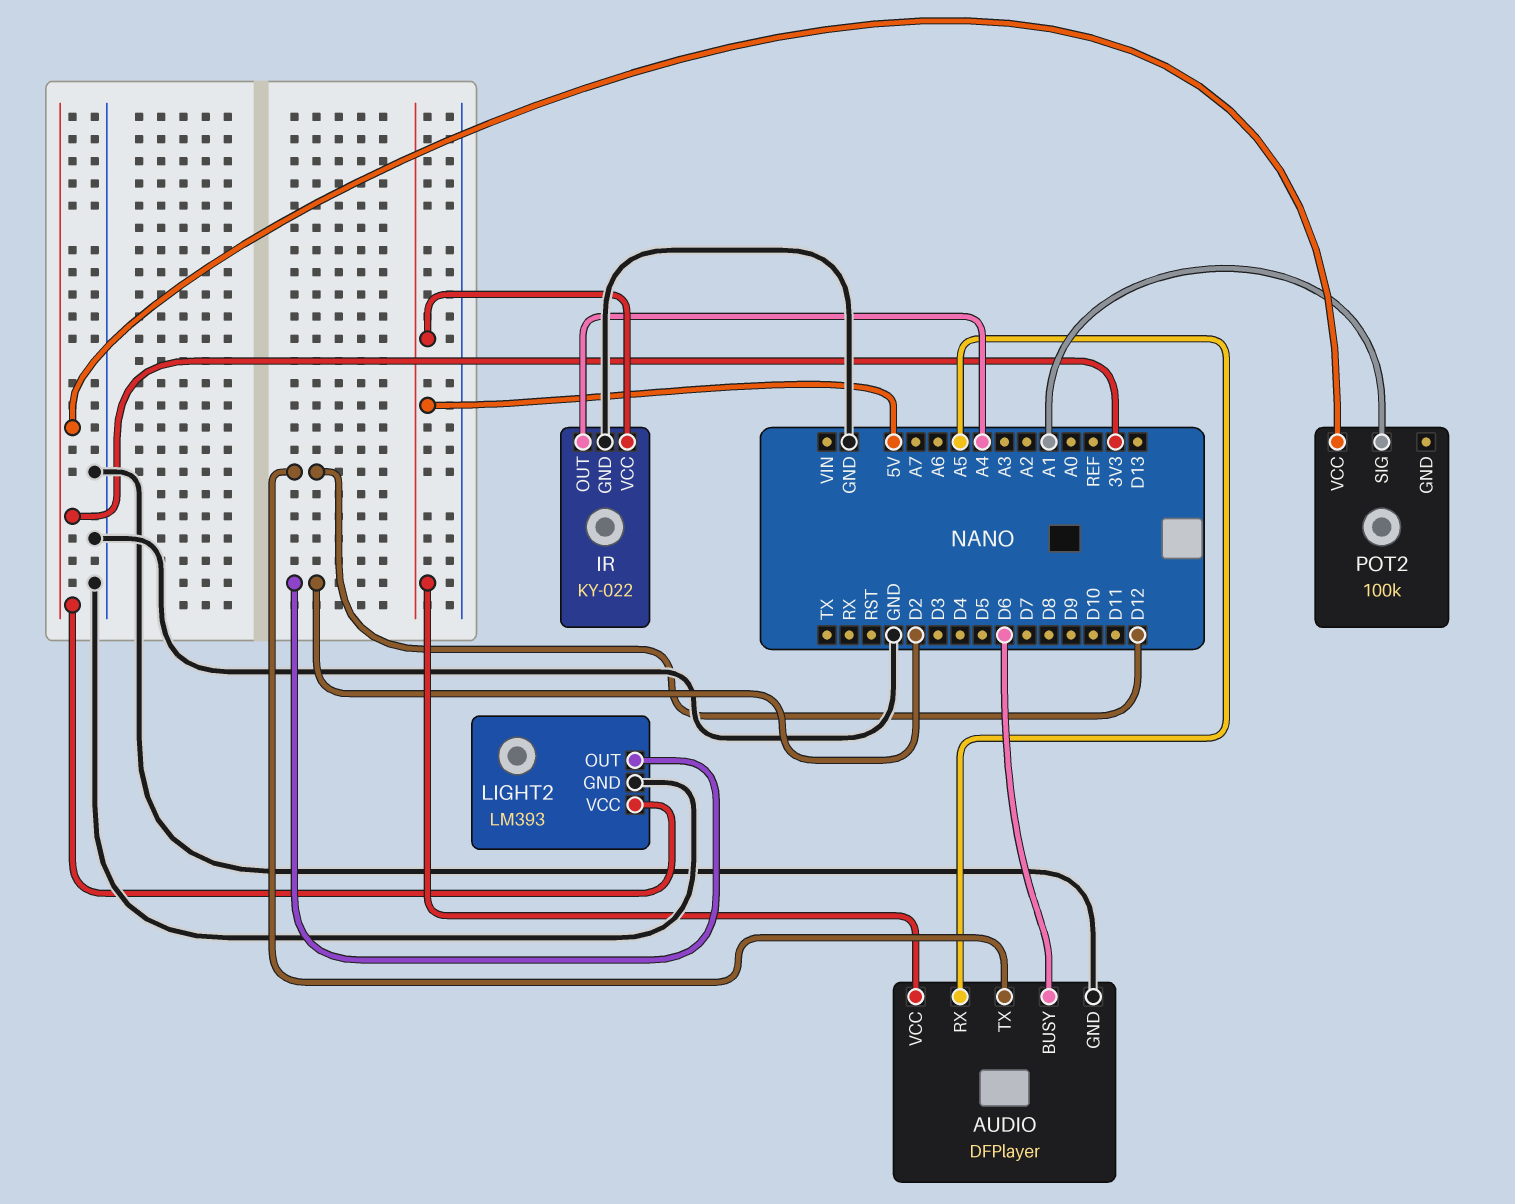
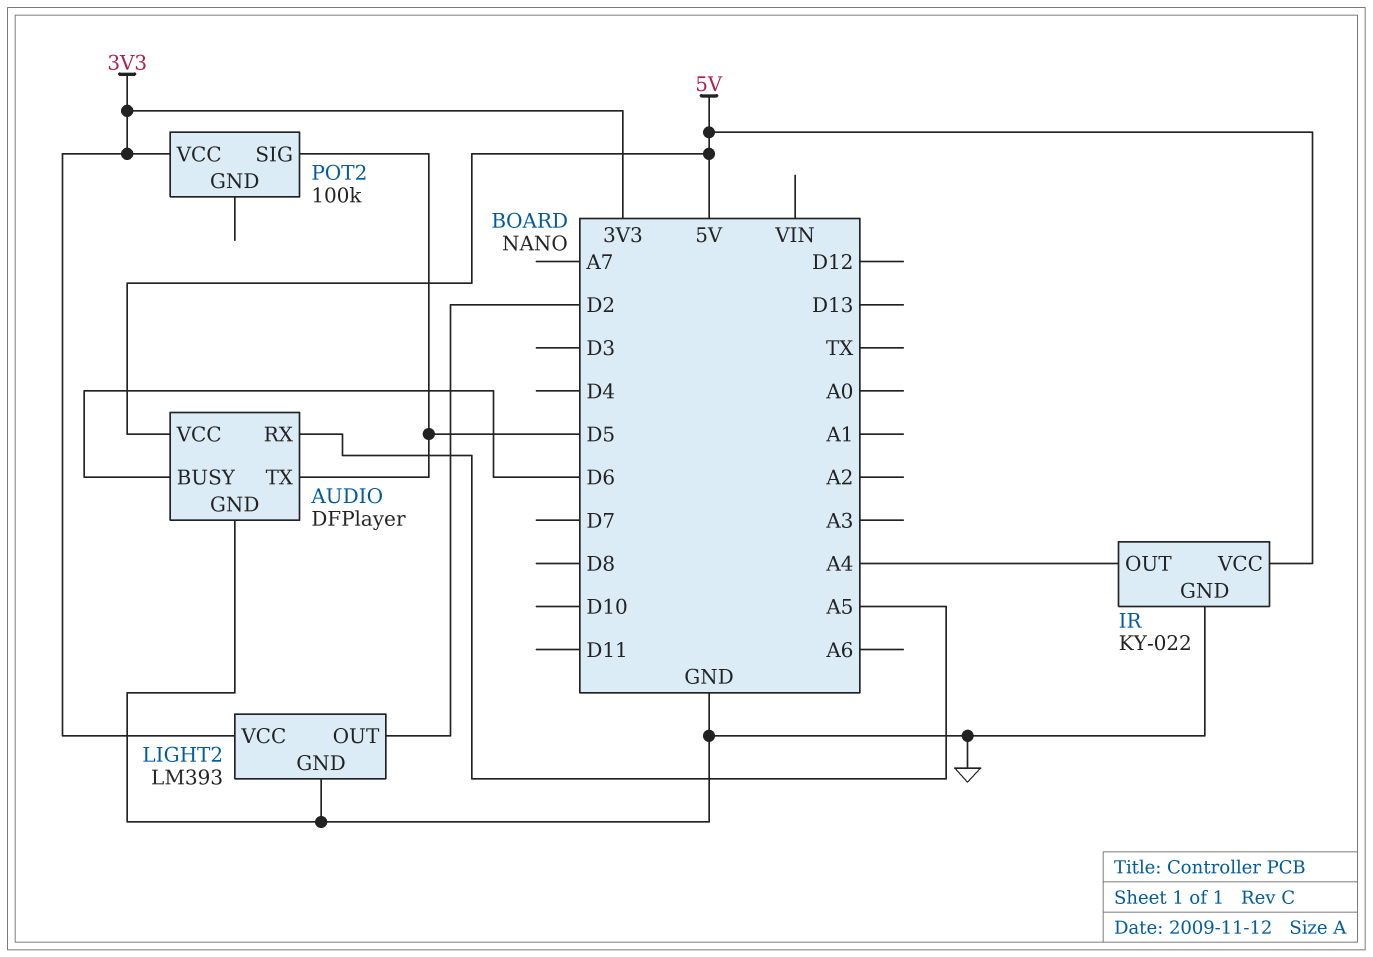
AUDIO pin TX: D12 -> D5
POT2 pin SIG: A1 -> D5

